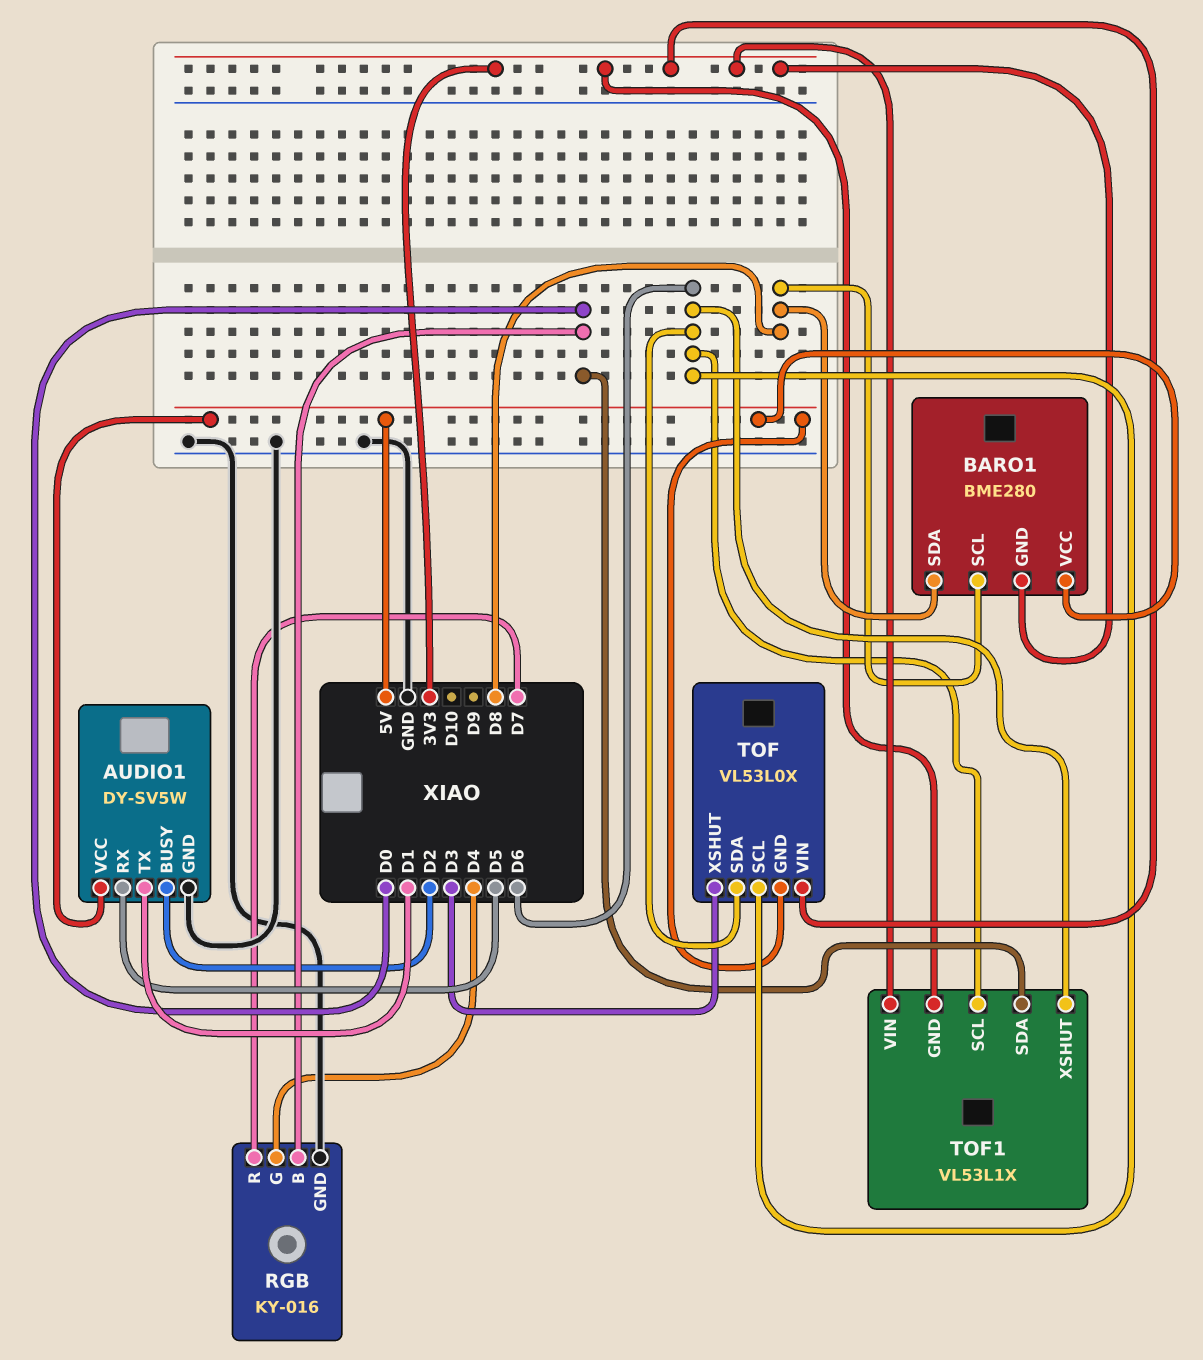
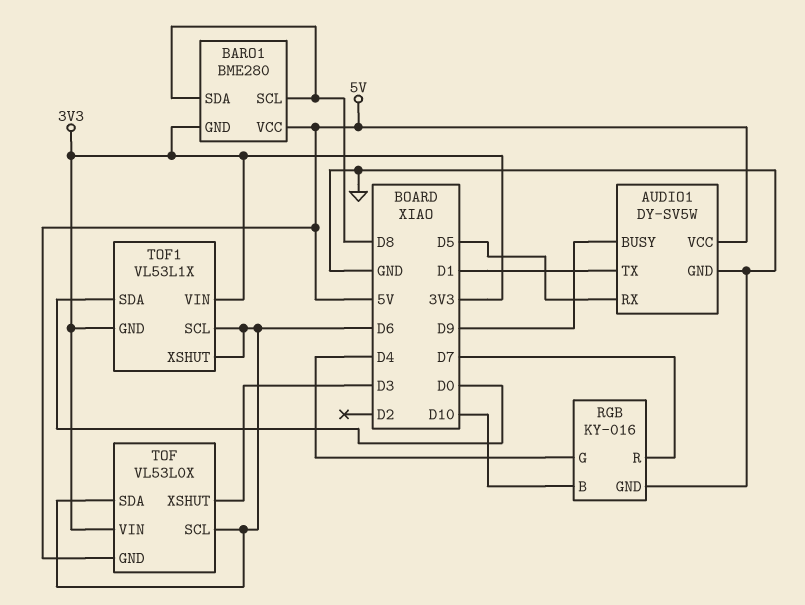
AUDIO1 pin BUSY: D2 -> D9
RGB pin B: D0 -> D10

